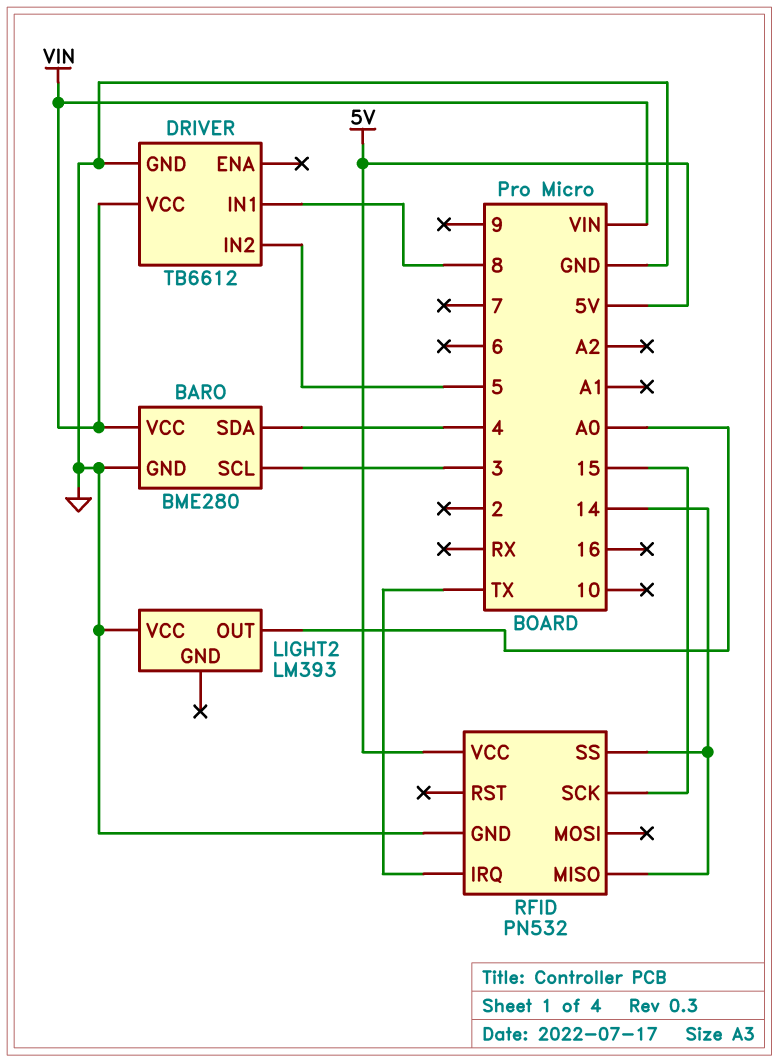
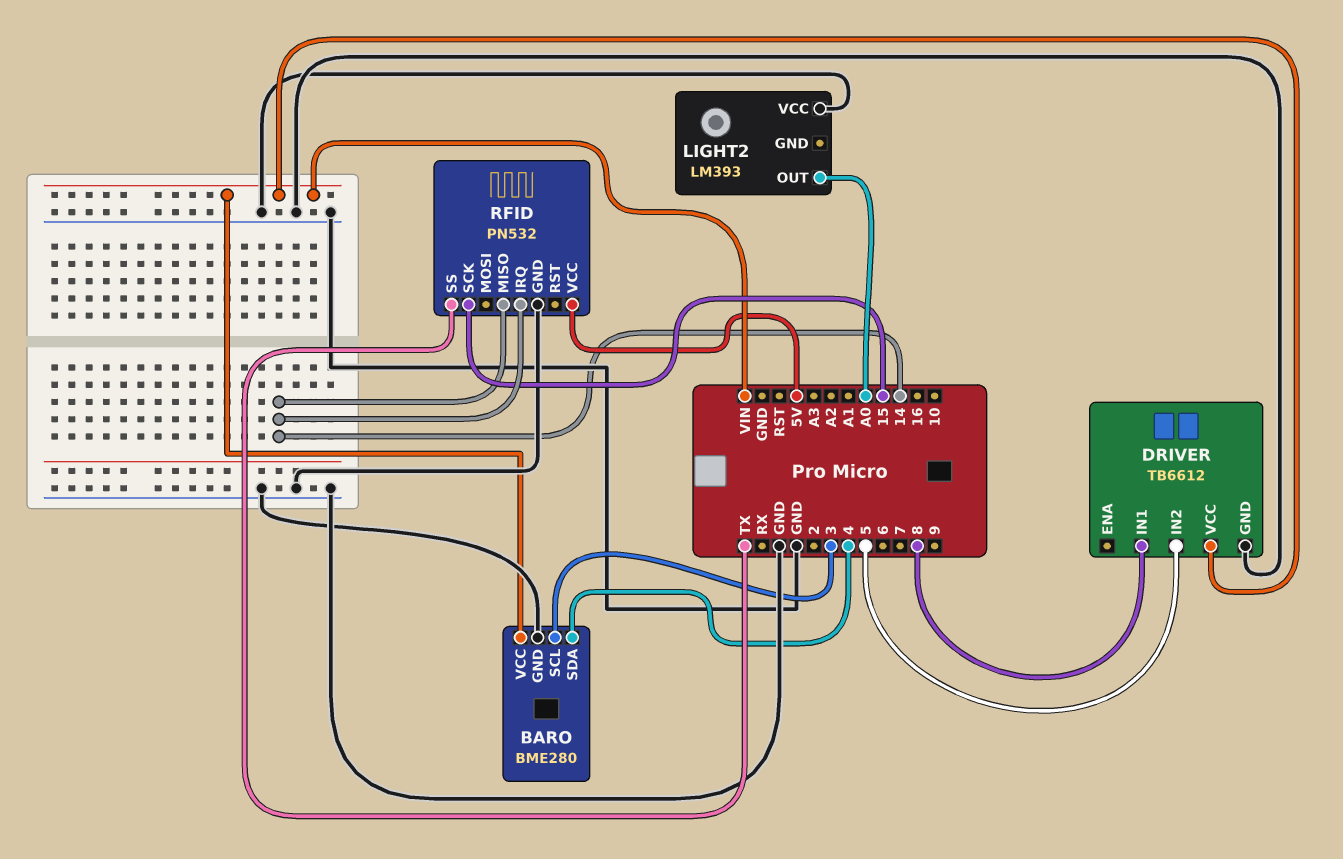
RFID pin IRQ: TX -> 14
RFID pin SS: 14 -> TX

